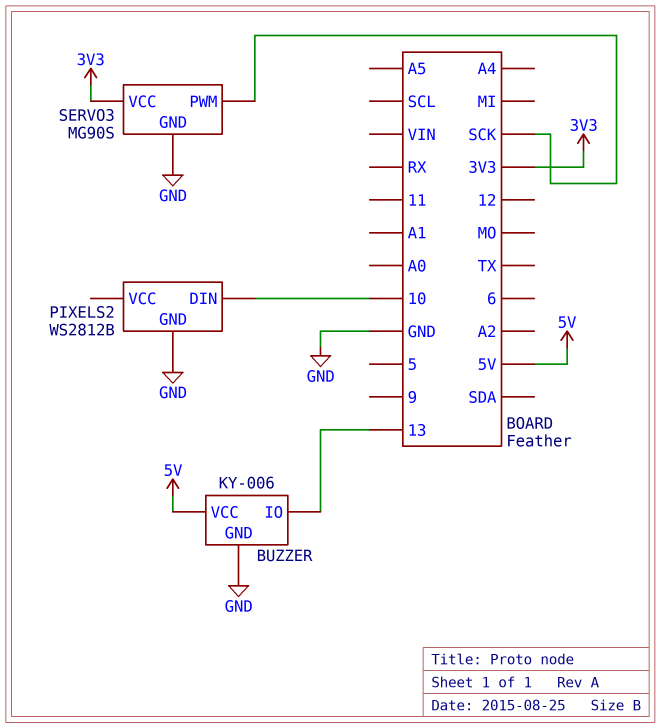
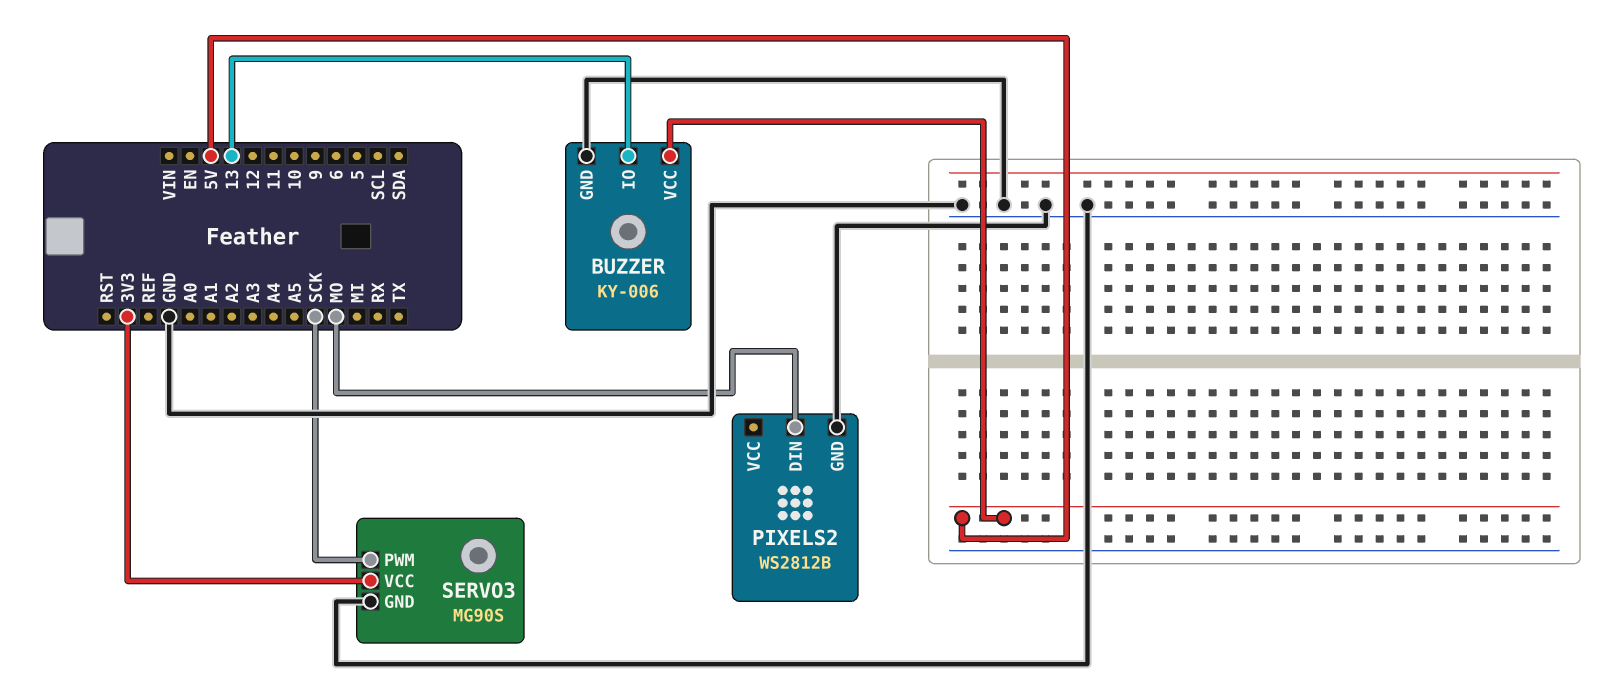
PIXELS2 pin DIN: 10 -> MO

